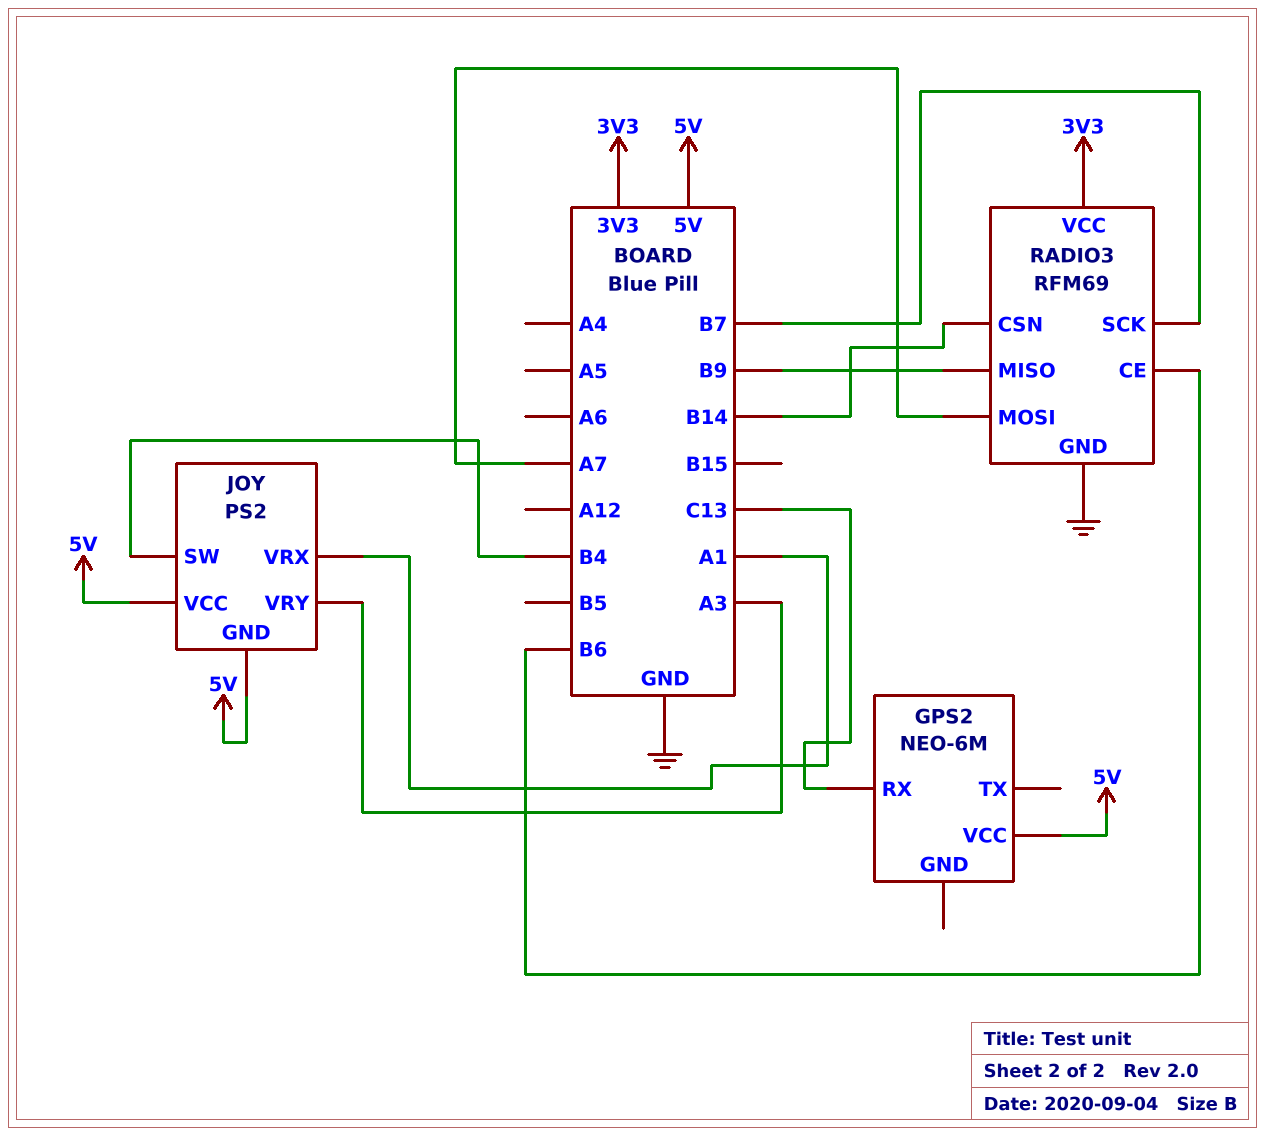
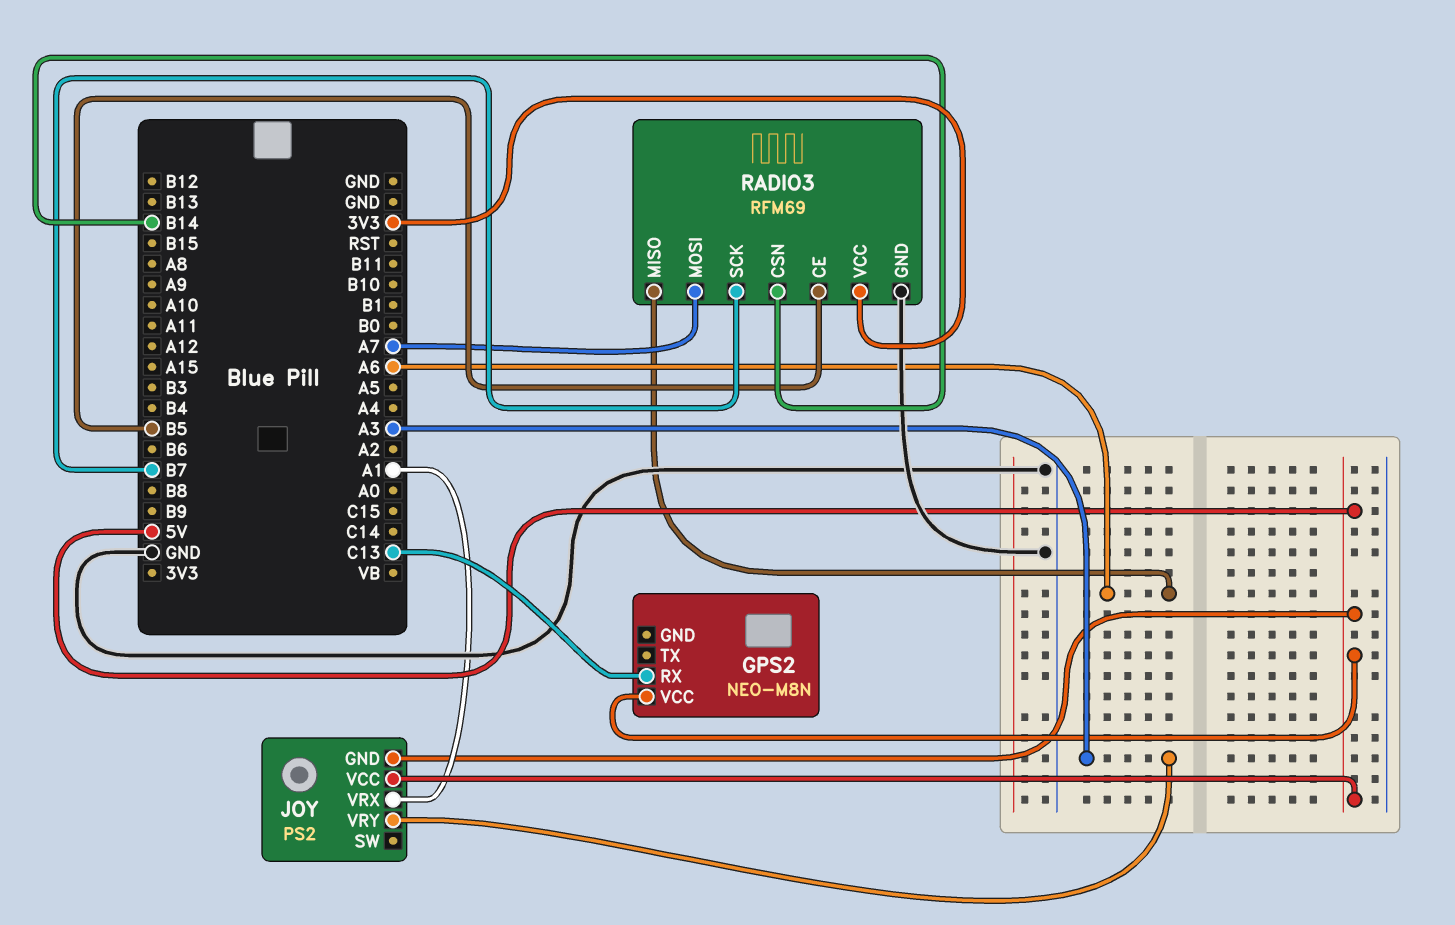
GPS2: NEO-6M -> NEO-M8N
JOY pin SW: B4 -> none
RADIO3 pin CE: B6 -> B5
RADIO3 pin MISO: B9 -> A6

